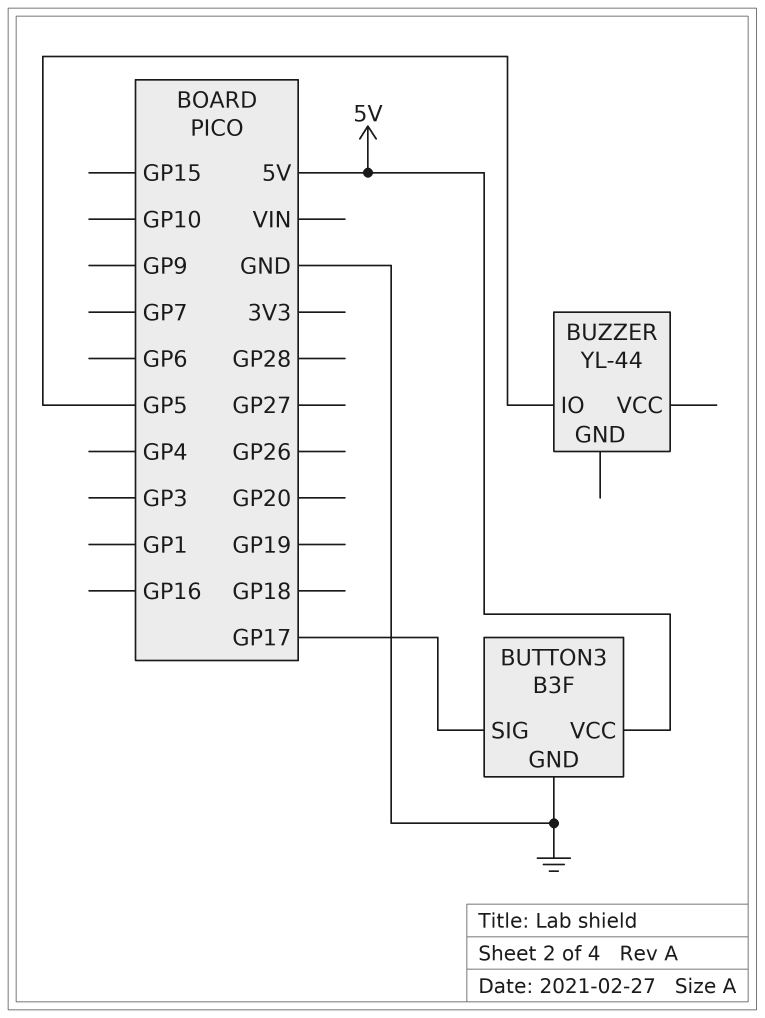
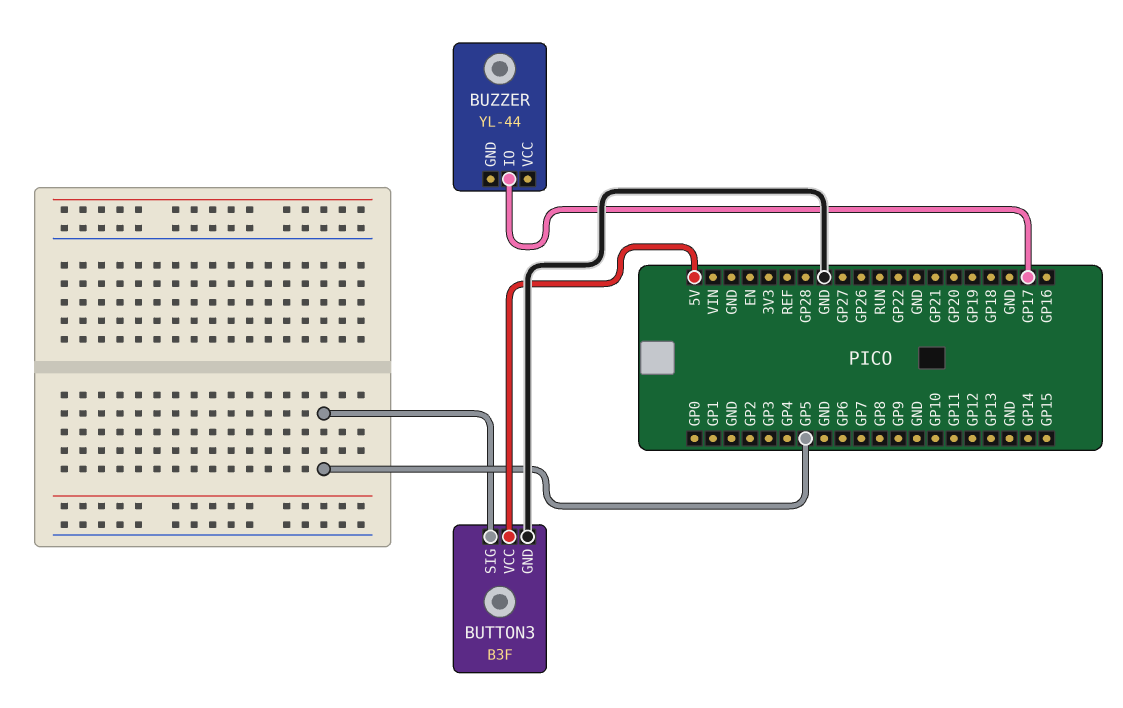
BUTTON3 pin SIG: GP17 -> GP5
BUZZER pin IO: GP5 -> GP17

